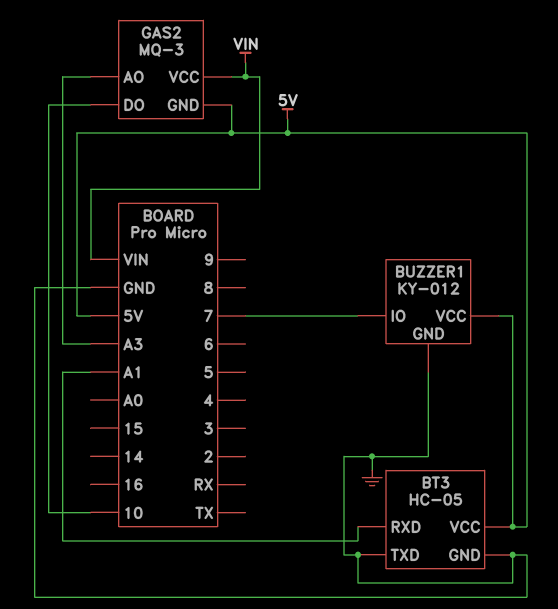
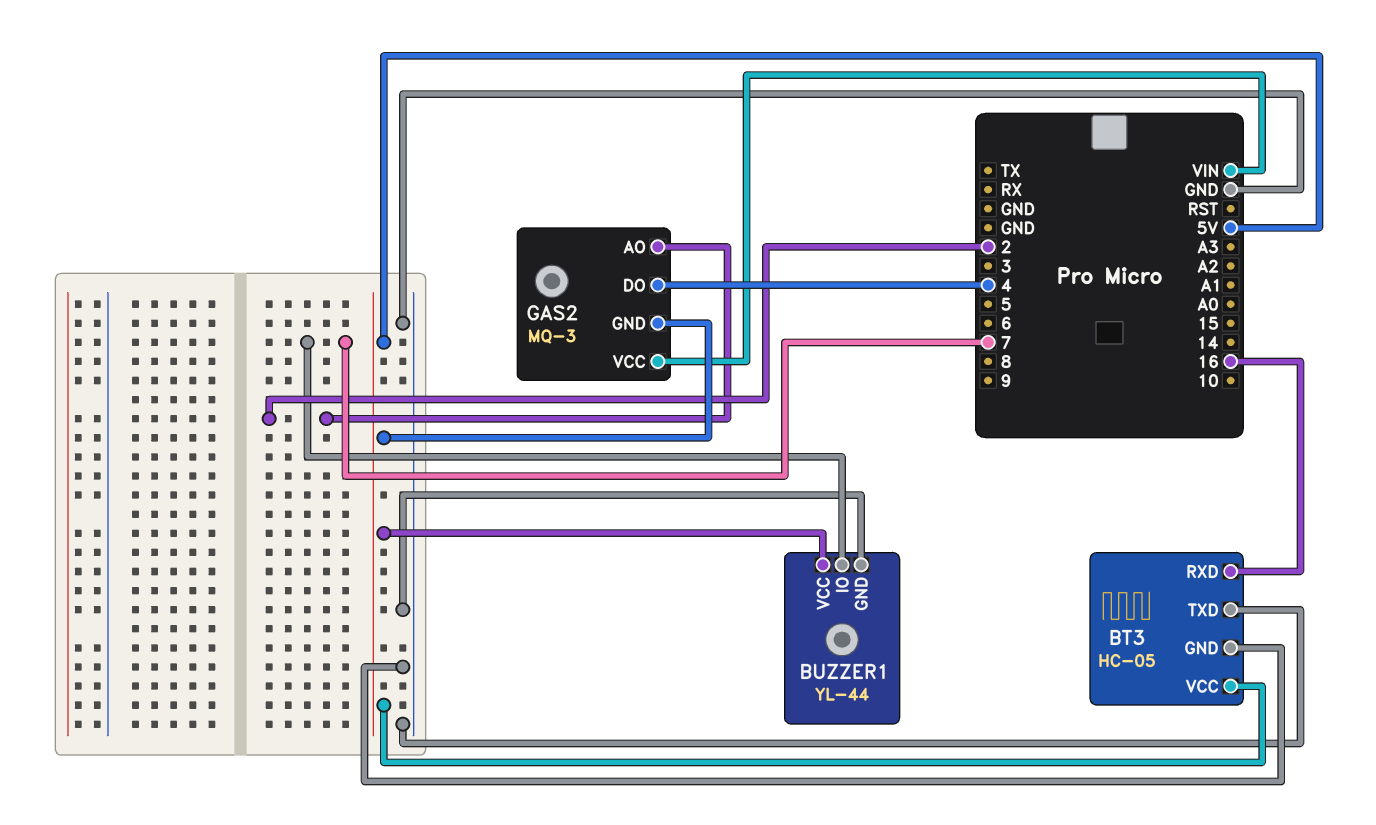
BT3 pin RXD: A1 -> 16
BUZZER1: KY-012 -> YL-44
GAS2 pin AO: A3 -> 2
GAS2 pin DO: 10 -> 4

